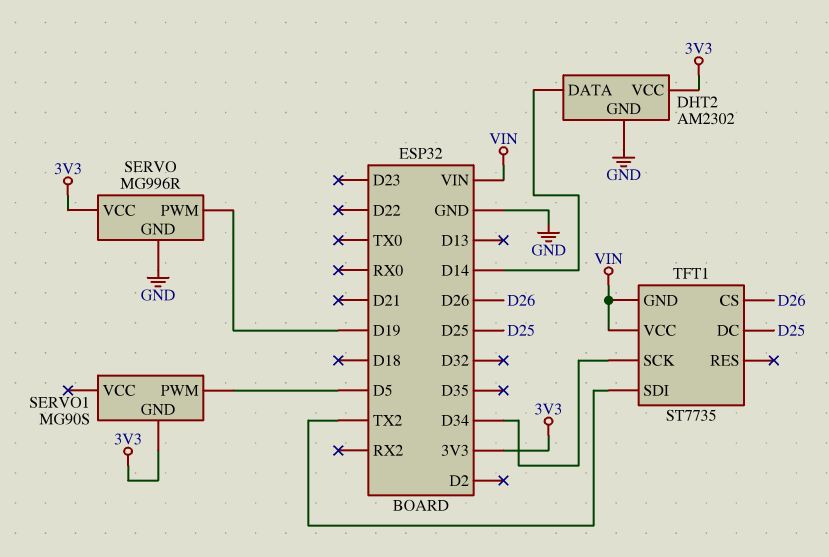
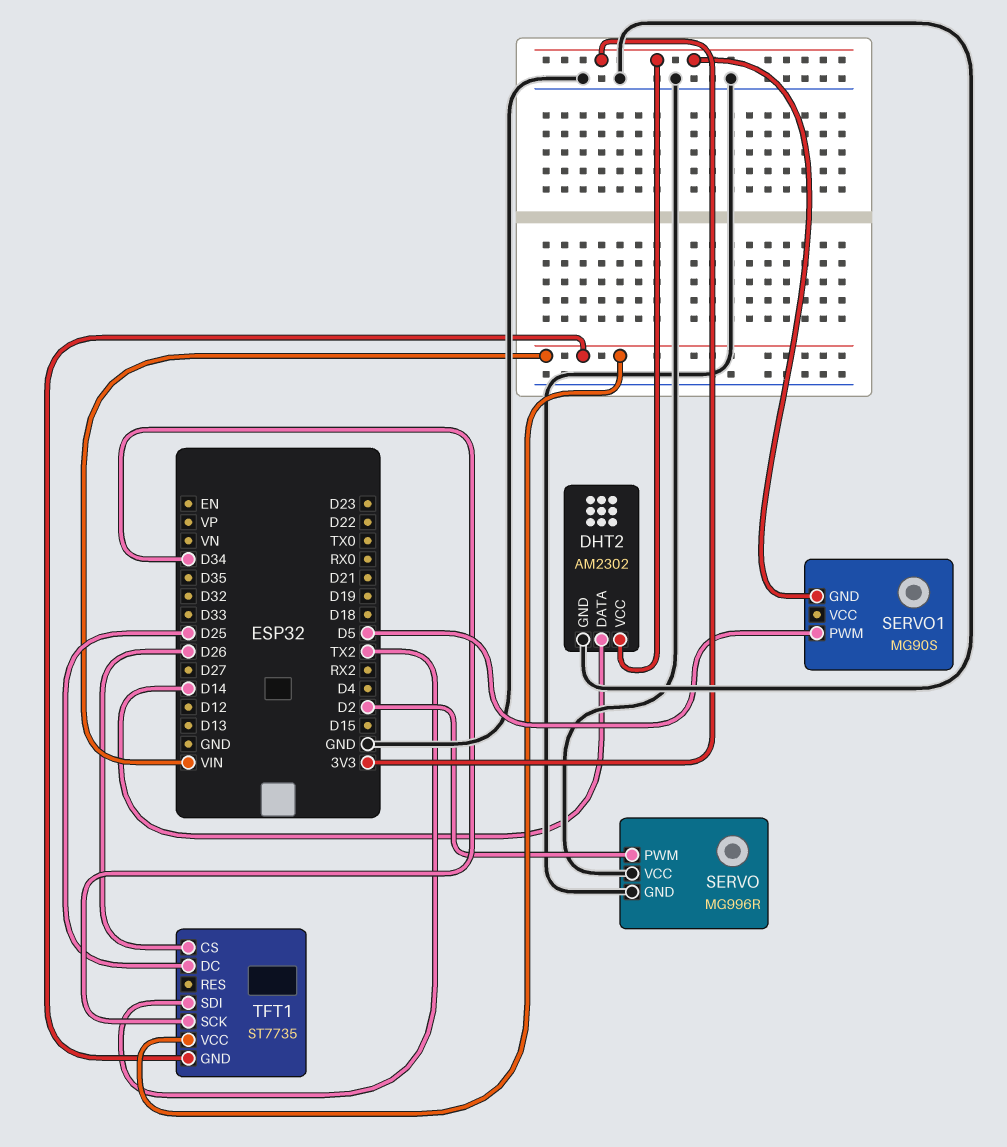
SERVO pin PWM: D19 -> D2
SERVO pin VCC: 3V3 -> GND

